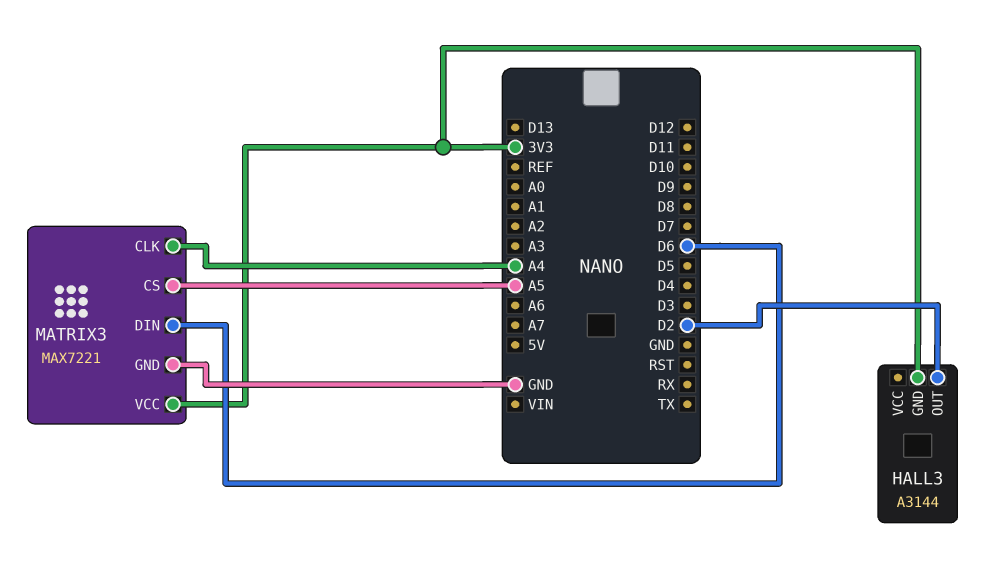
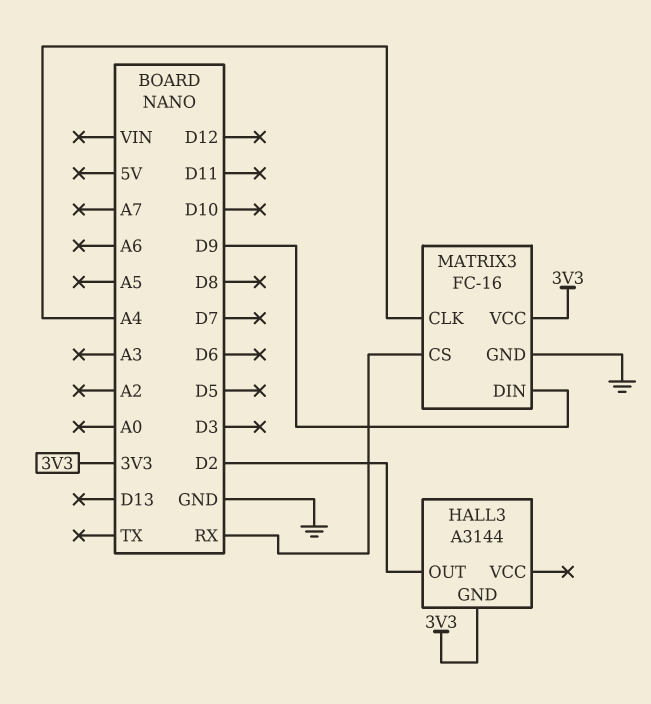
MATRIX3: MAX7221 -> FC-16
MATRIX3 pin CS: A5 -> RX
MATRIX3 pin DIN: D6 -> D9

